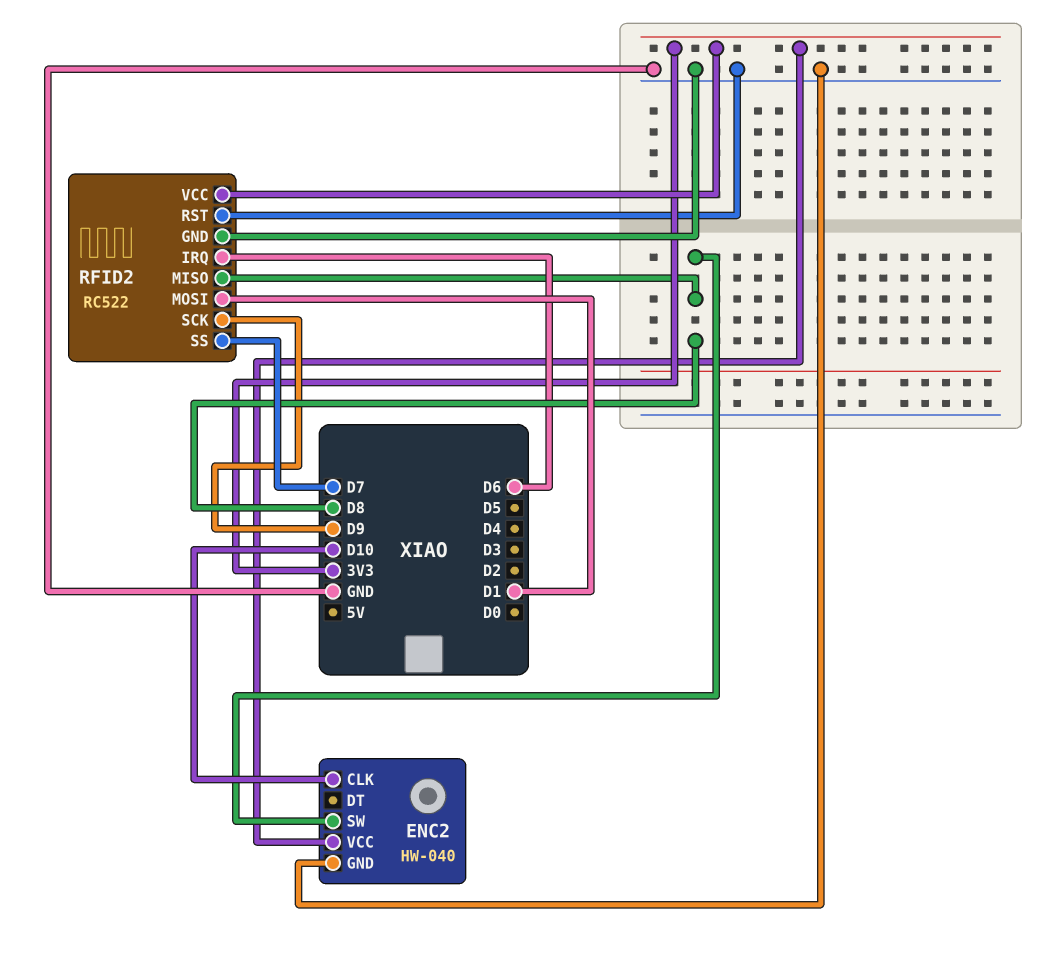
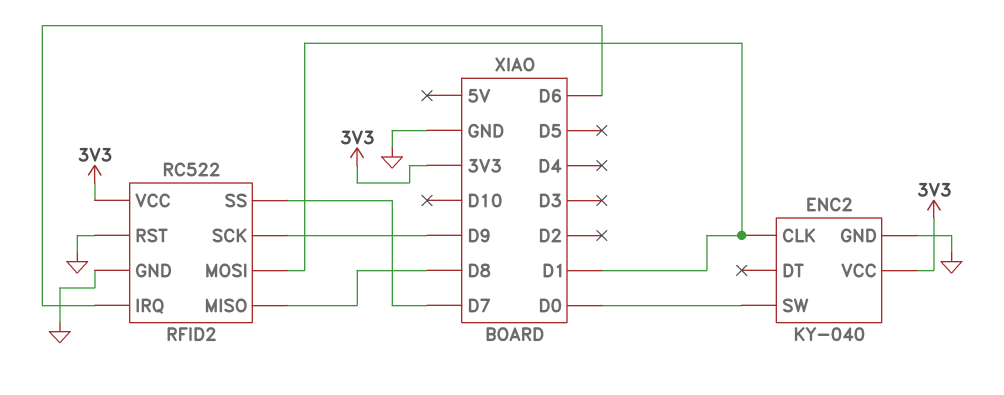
ENC2: HW-040 -> KY-040
ENC2 pin CLK: D10 -> D1
ENC2 pin SW: D8 -> D0

